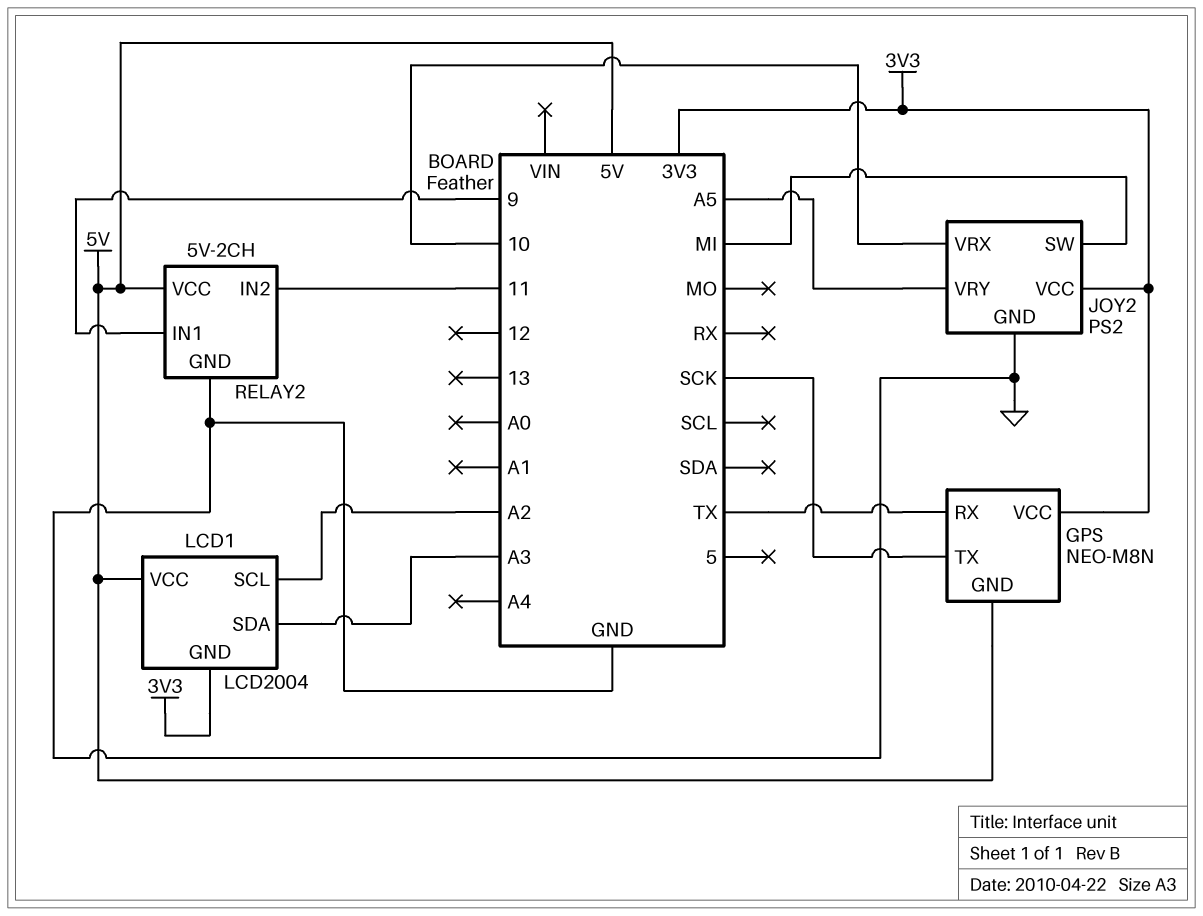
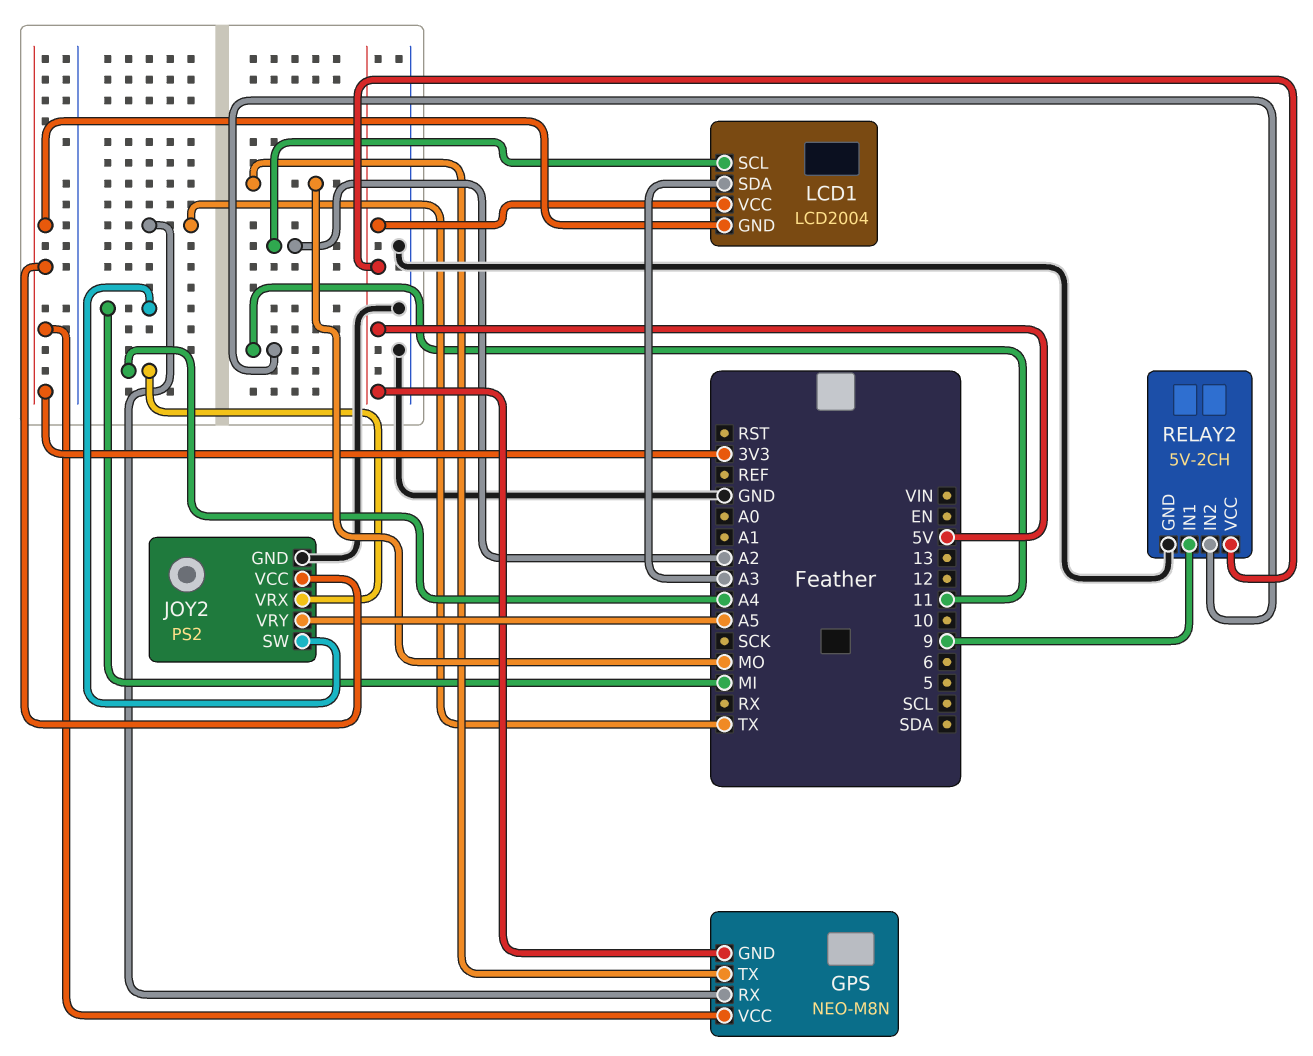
GPS pin TX: SCK -> MO
JOY2 pin VRX: 10 -> A4

